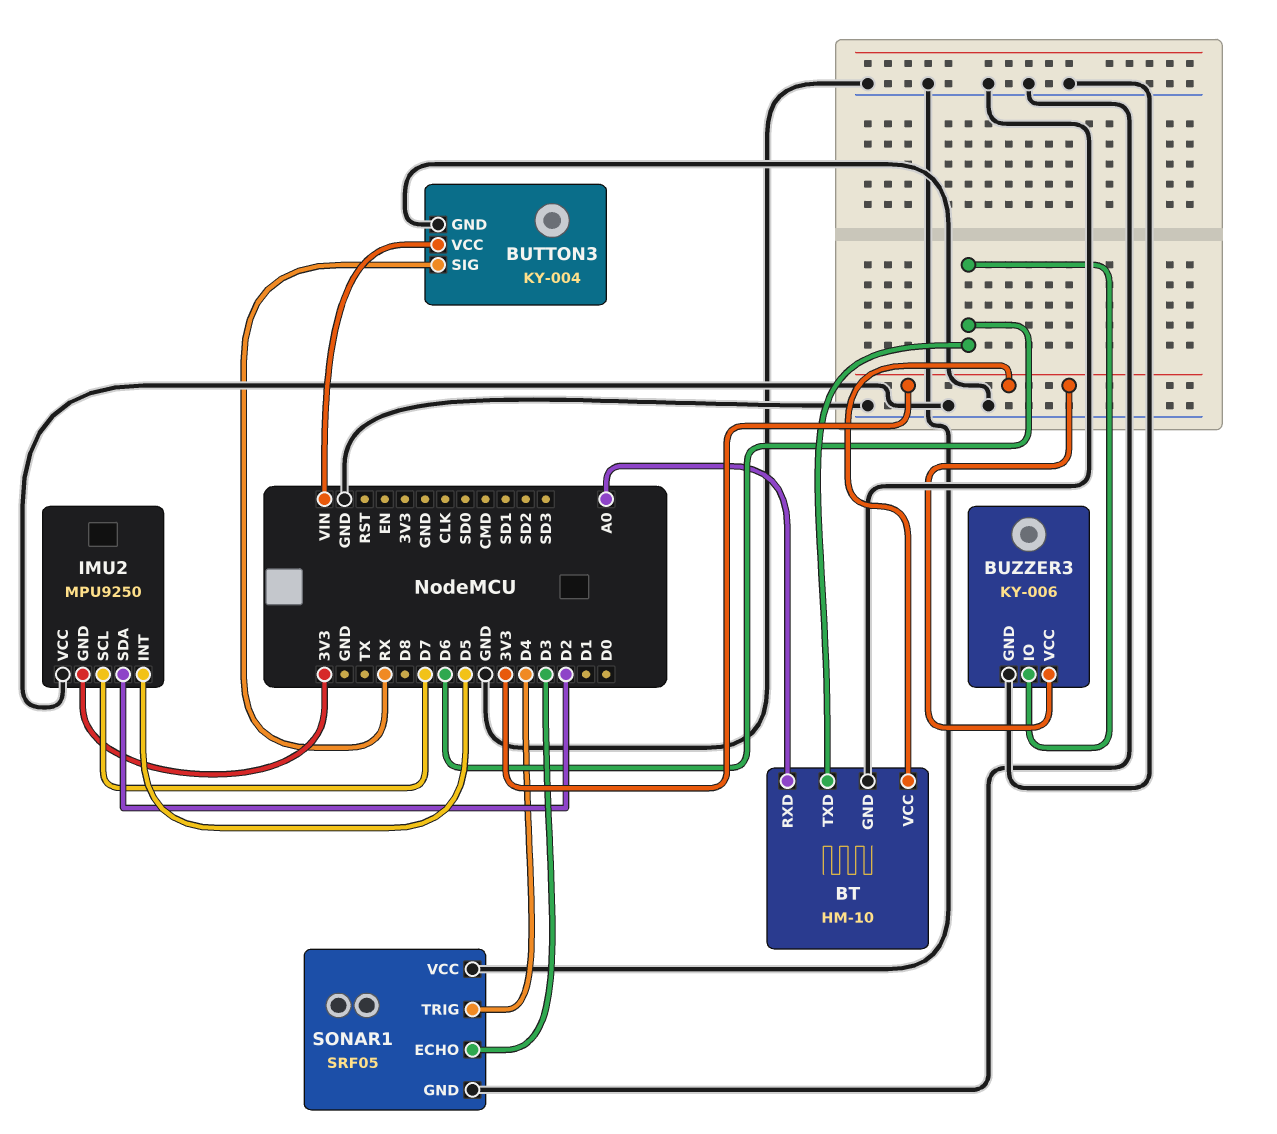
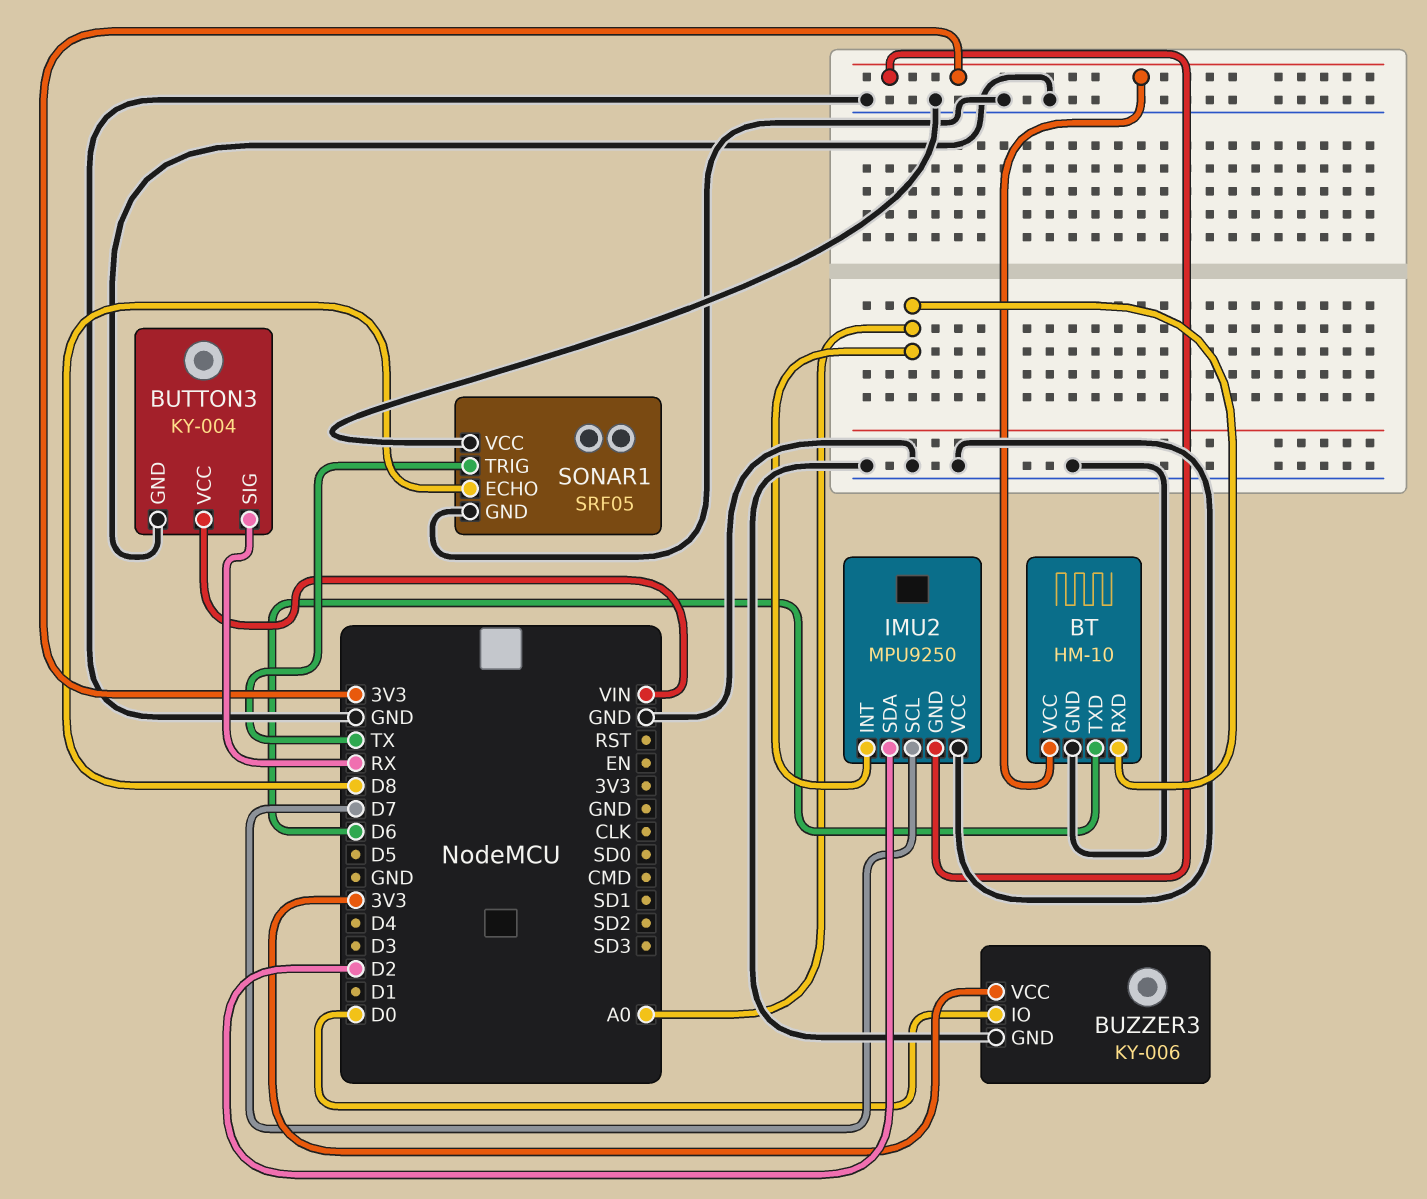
BUZZER3 pin IO: D6 -> D0
IMU2 pin INT: D5 -> A0
SONAR1 pin ECHO: D3 -> D8
SONAR1 pin TRIG: D4 -> TX

